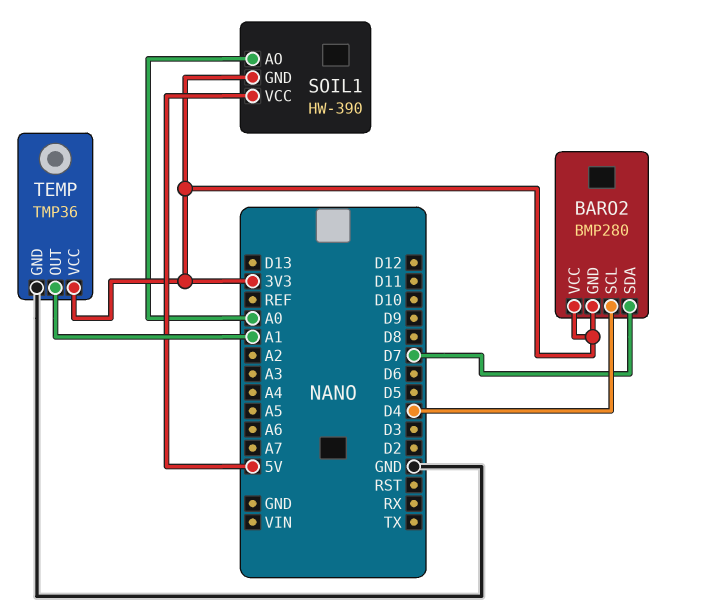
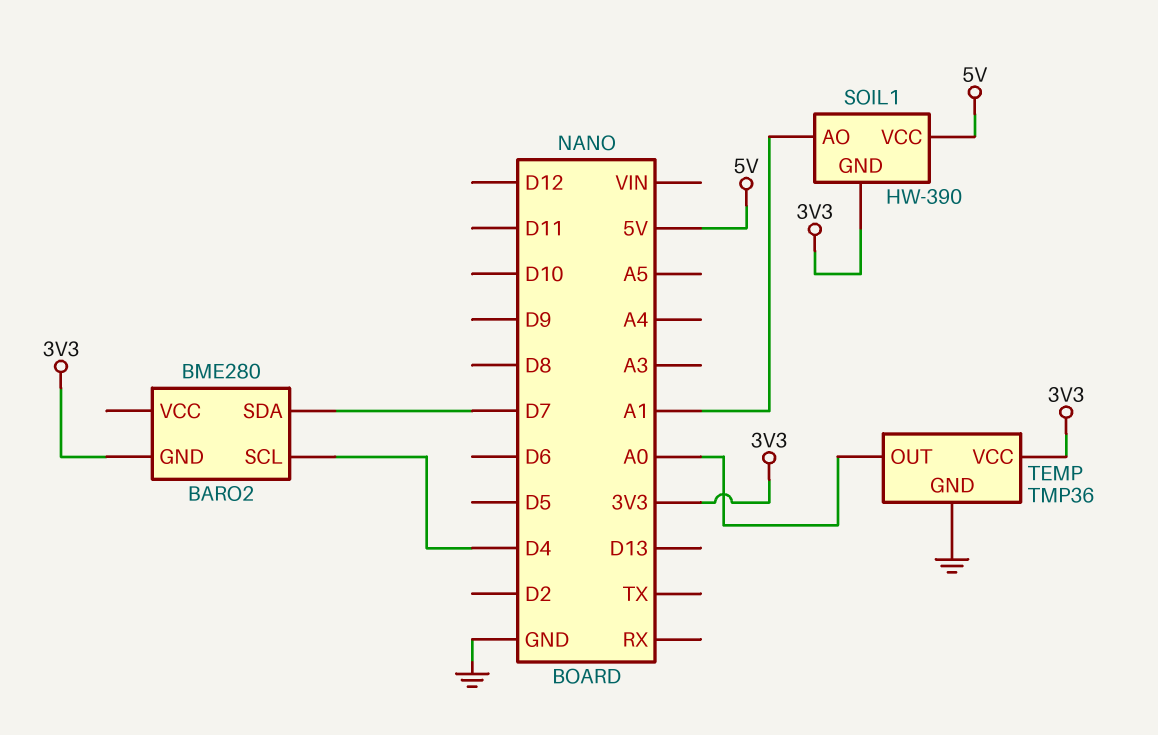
BARO2: BMP280 -> BME280
BARO2 pin VCC: 3V3 -> none
SOIL1 pin AO: A0 -> A1
TEMP pin OUT: A1 -> A0

